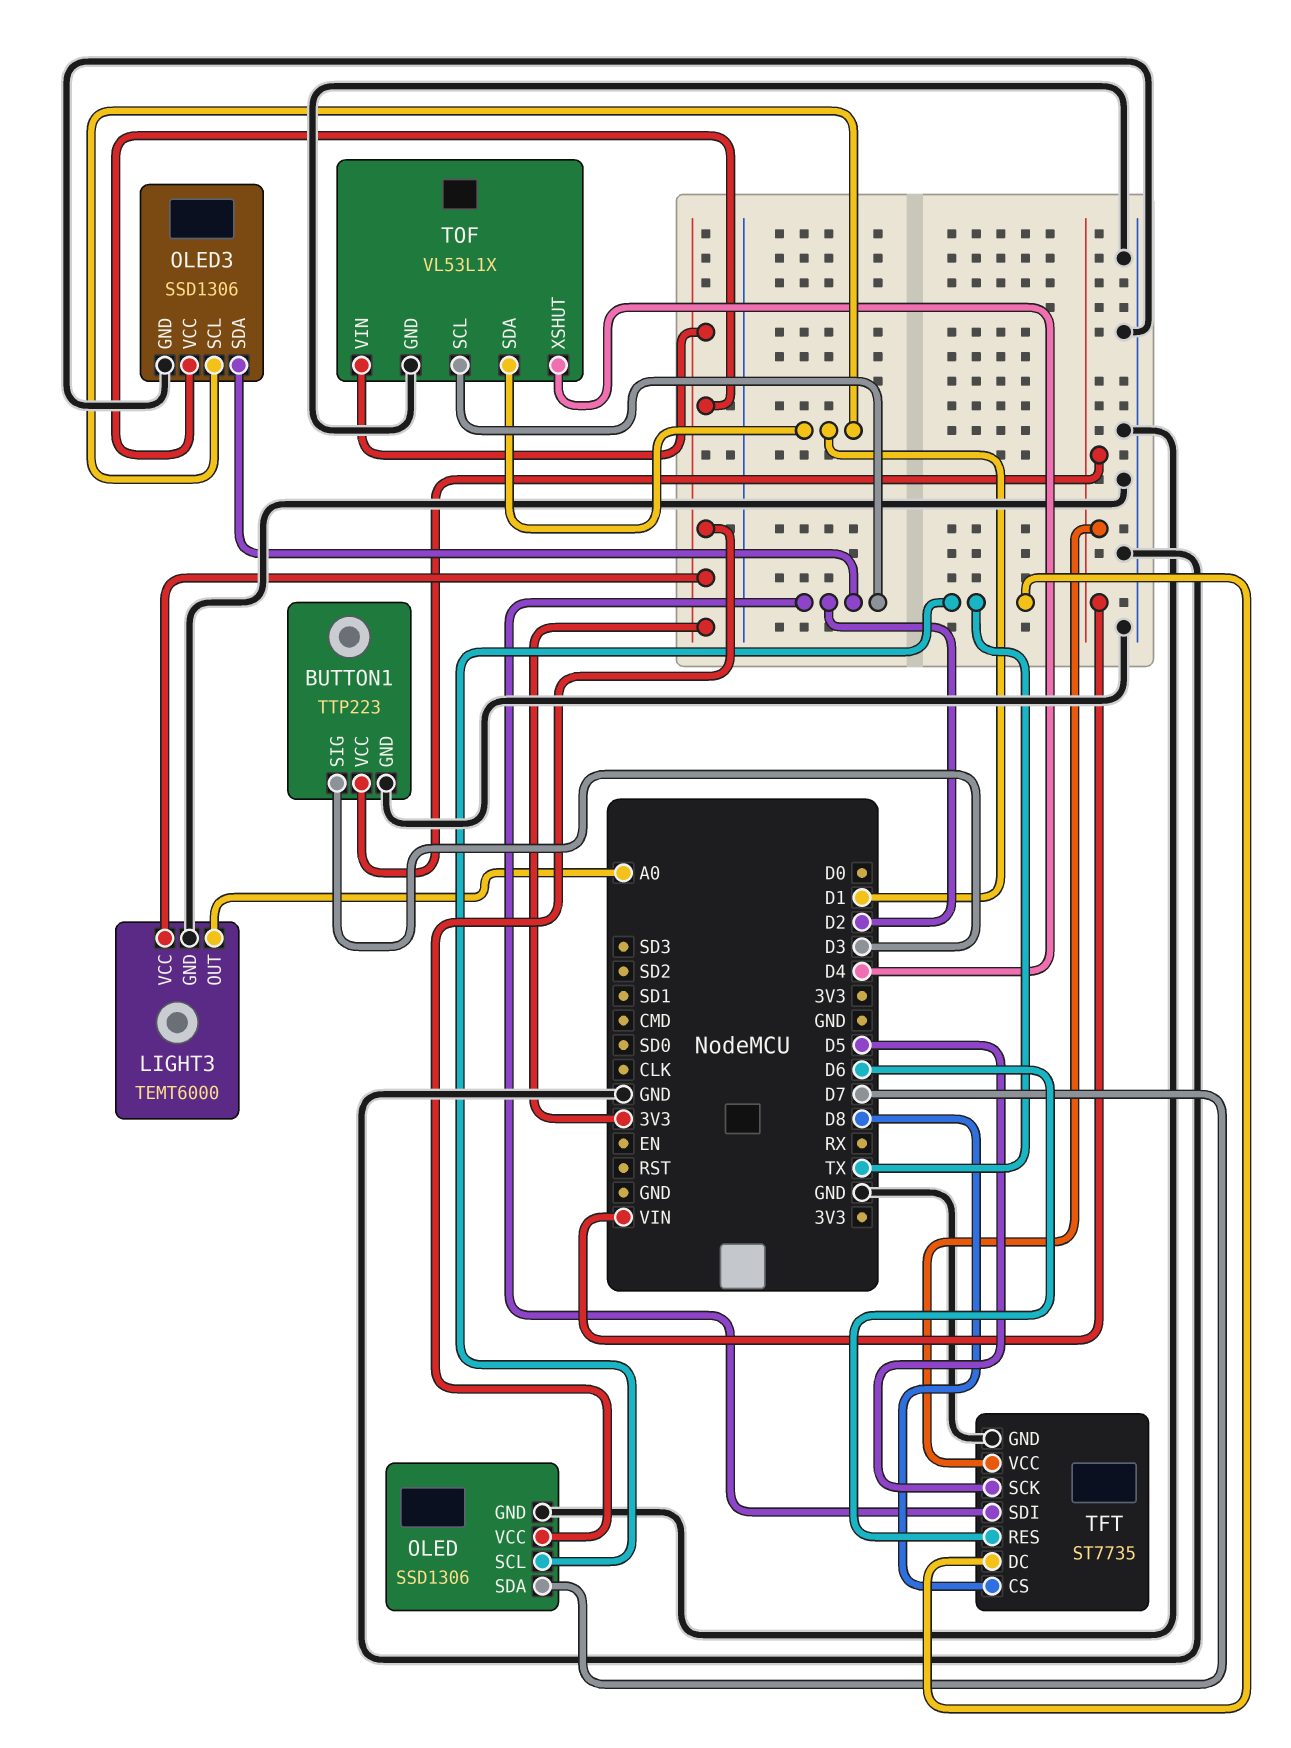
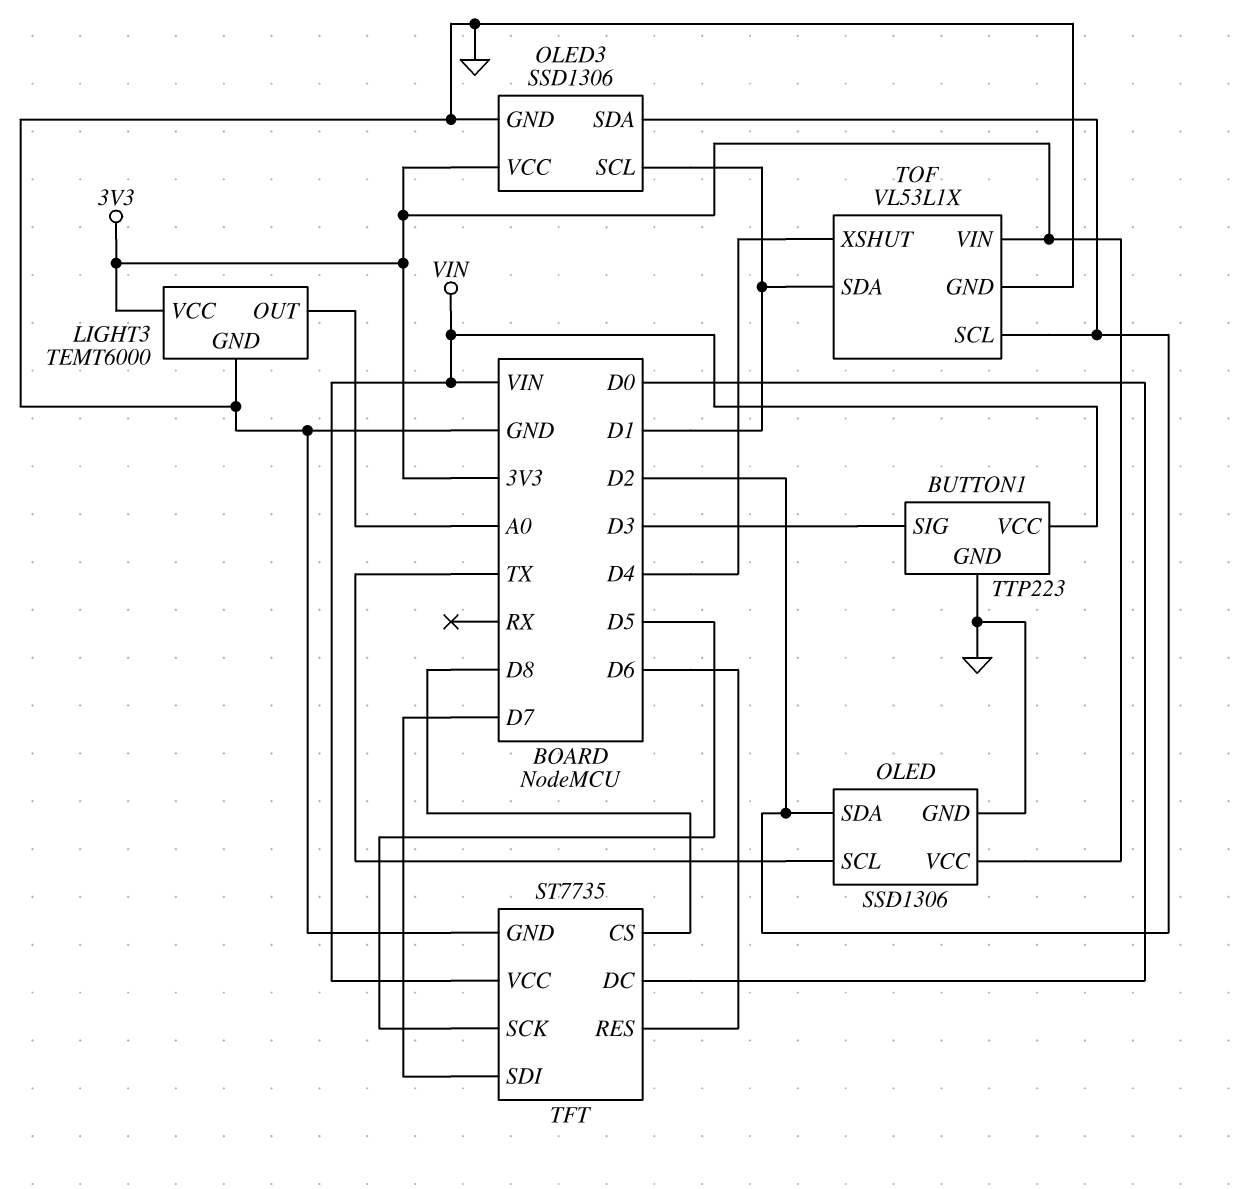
OLED pin SDA: D7 -> D2
TFT pin DC: TX -> D0
TFT pin SDI: D2 -> D7

